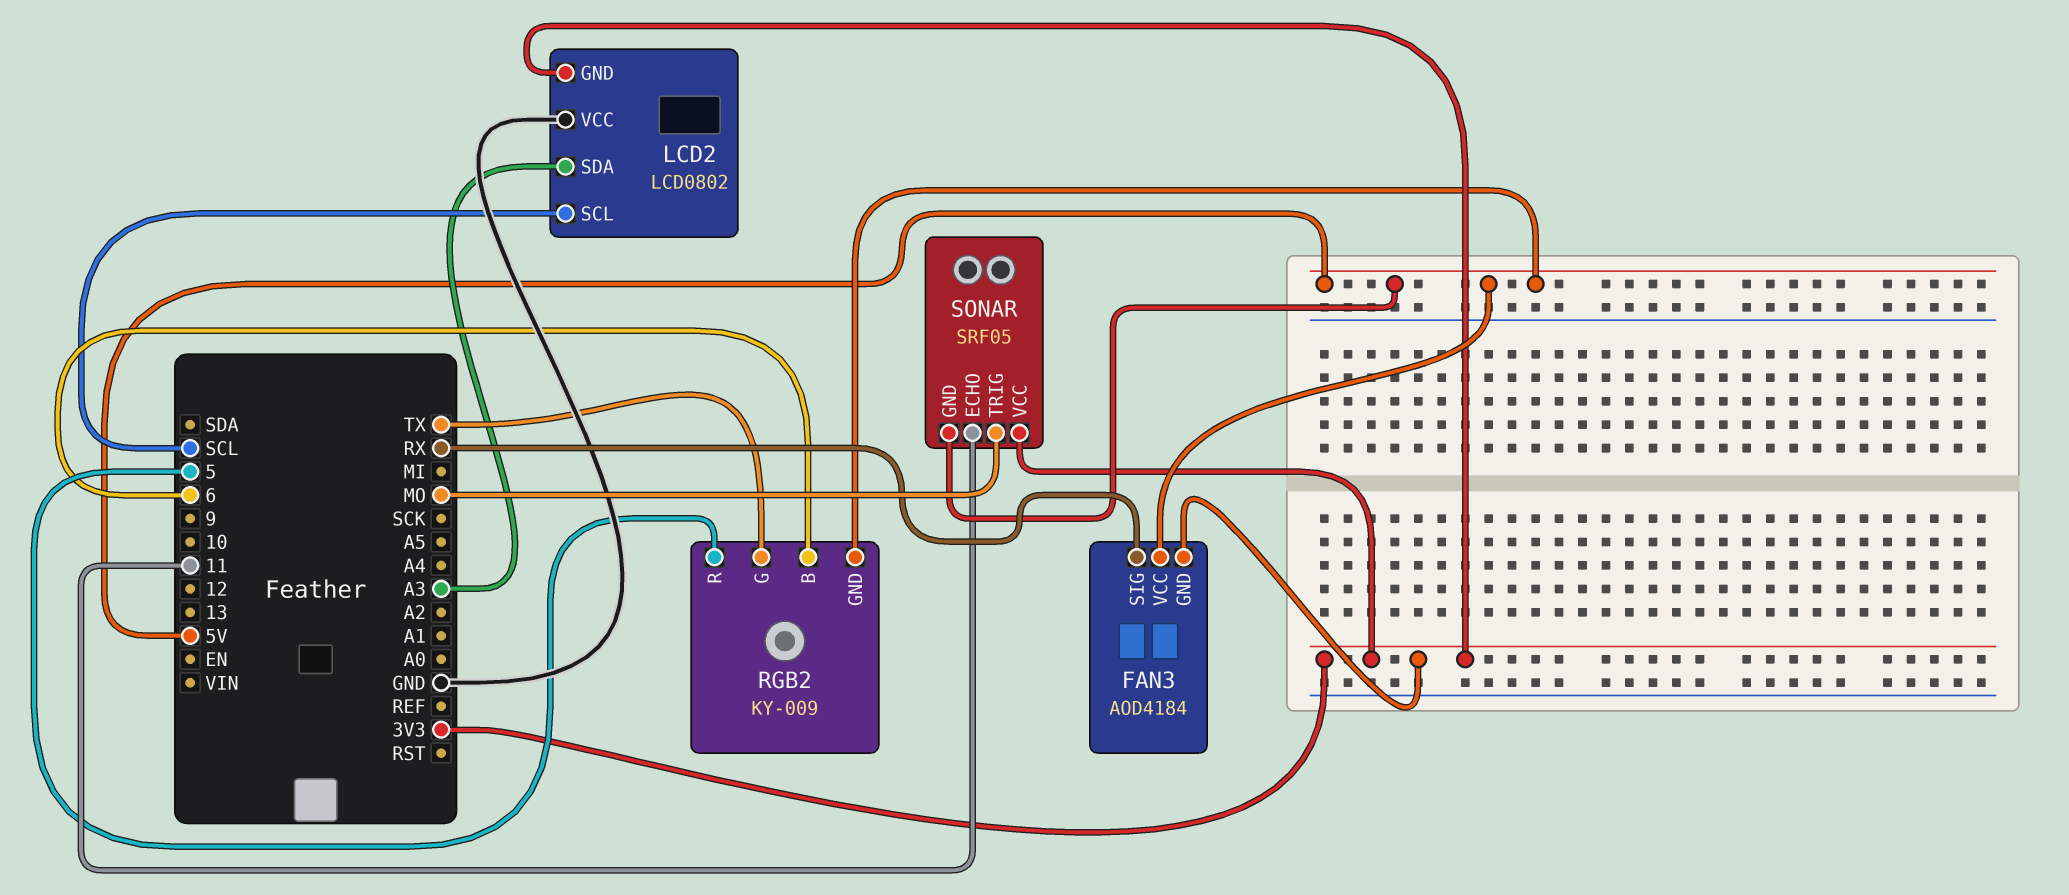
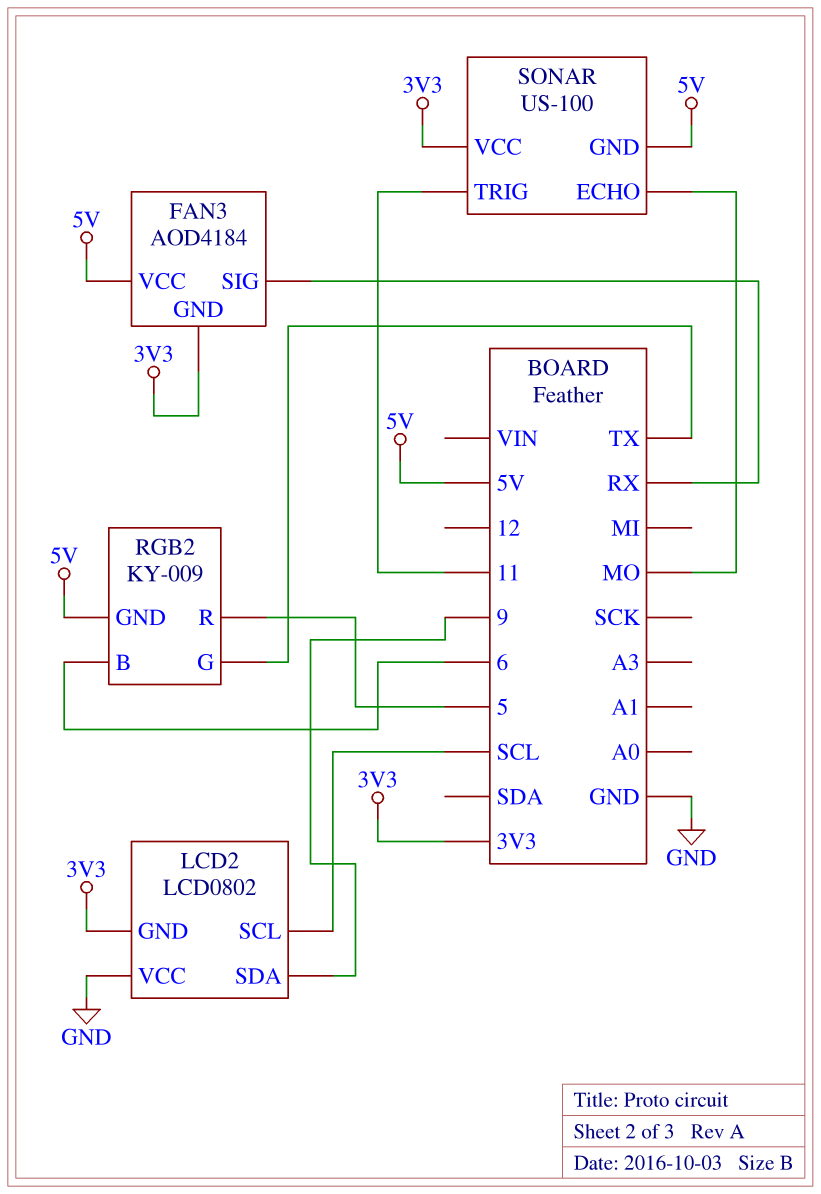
LCD2 pin SDA: A3 -> 9
SONAR: SRF05 -> US-100
SONAR pin ECHO: 11 -> MO
SONAR pin TRIG: MO -> 11

